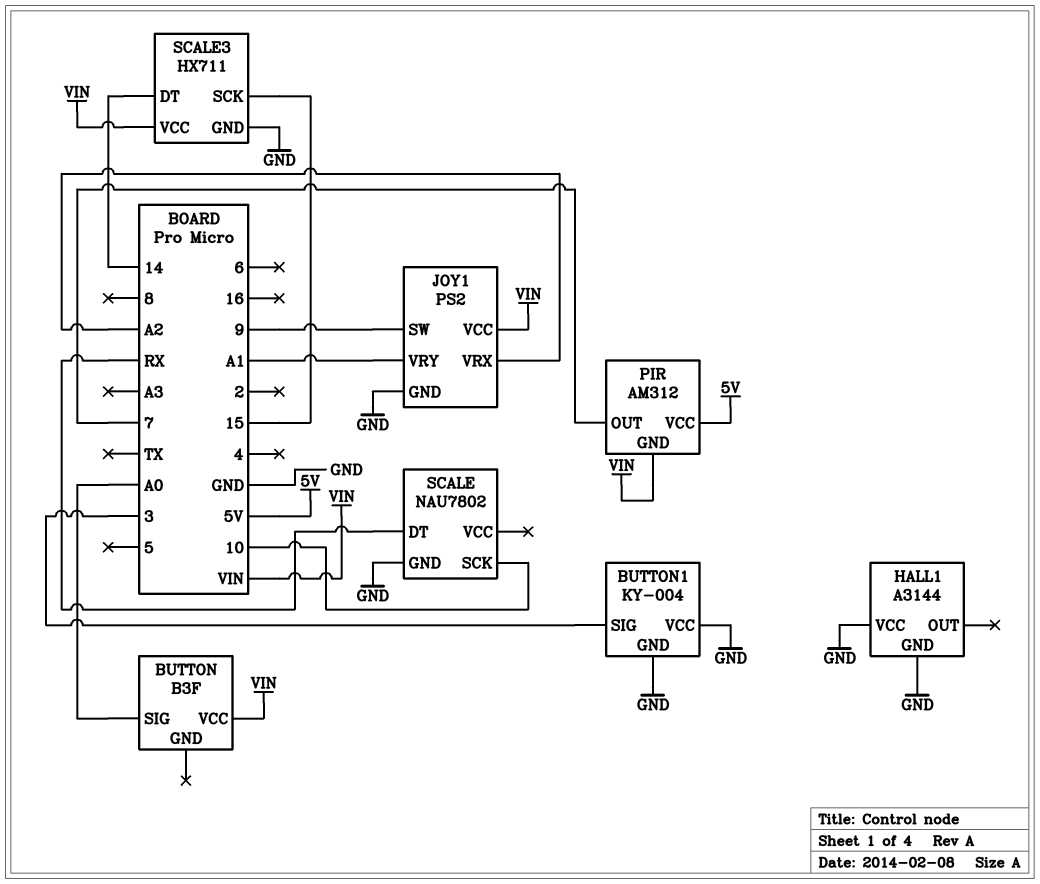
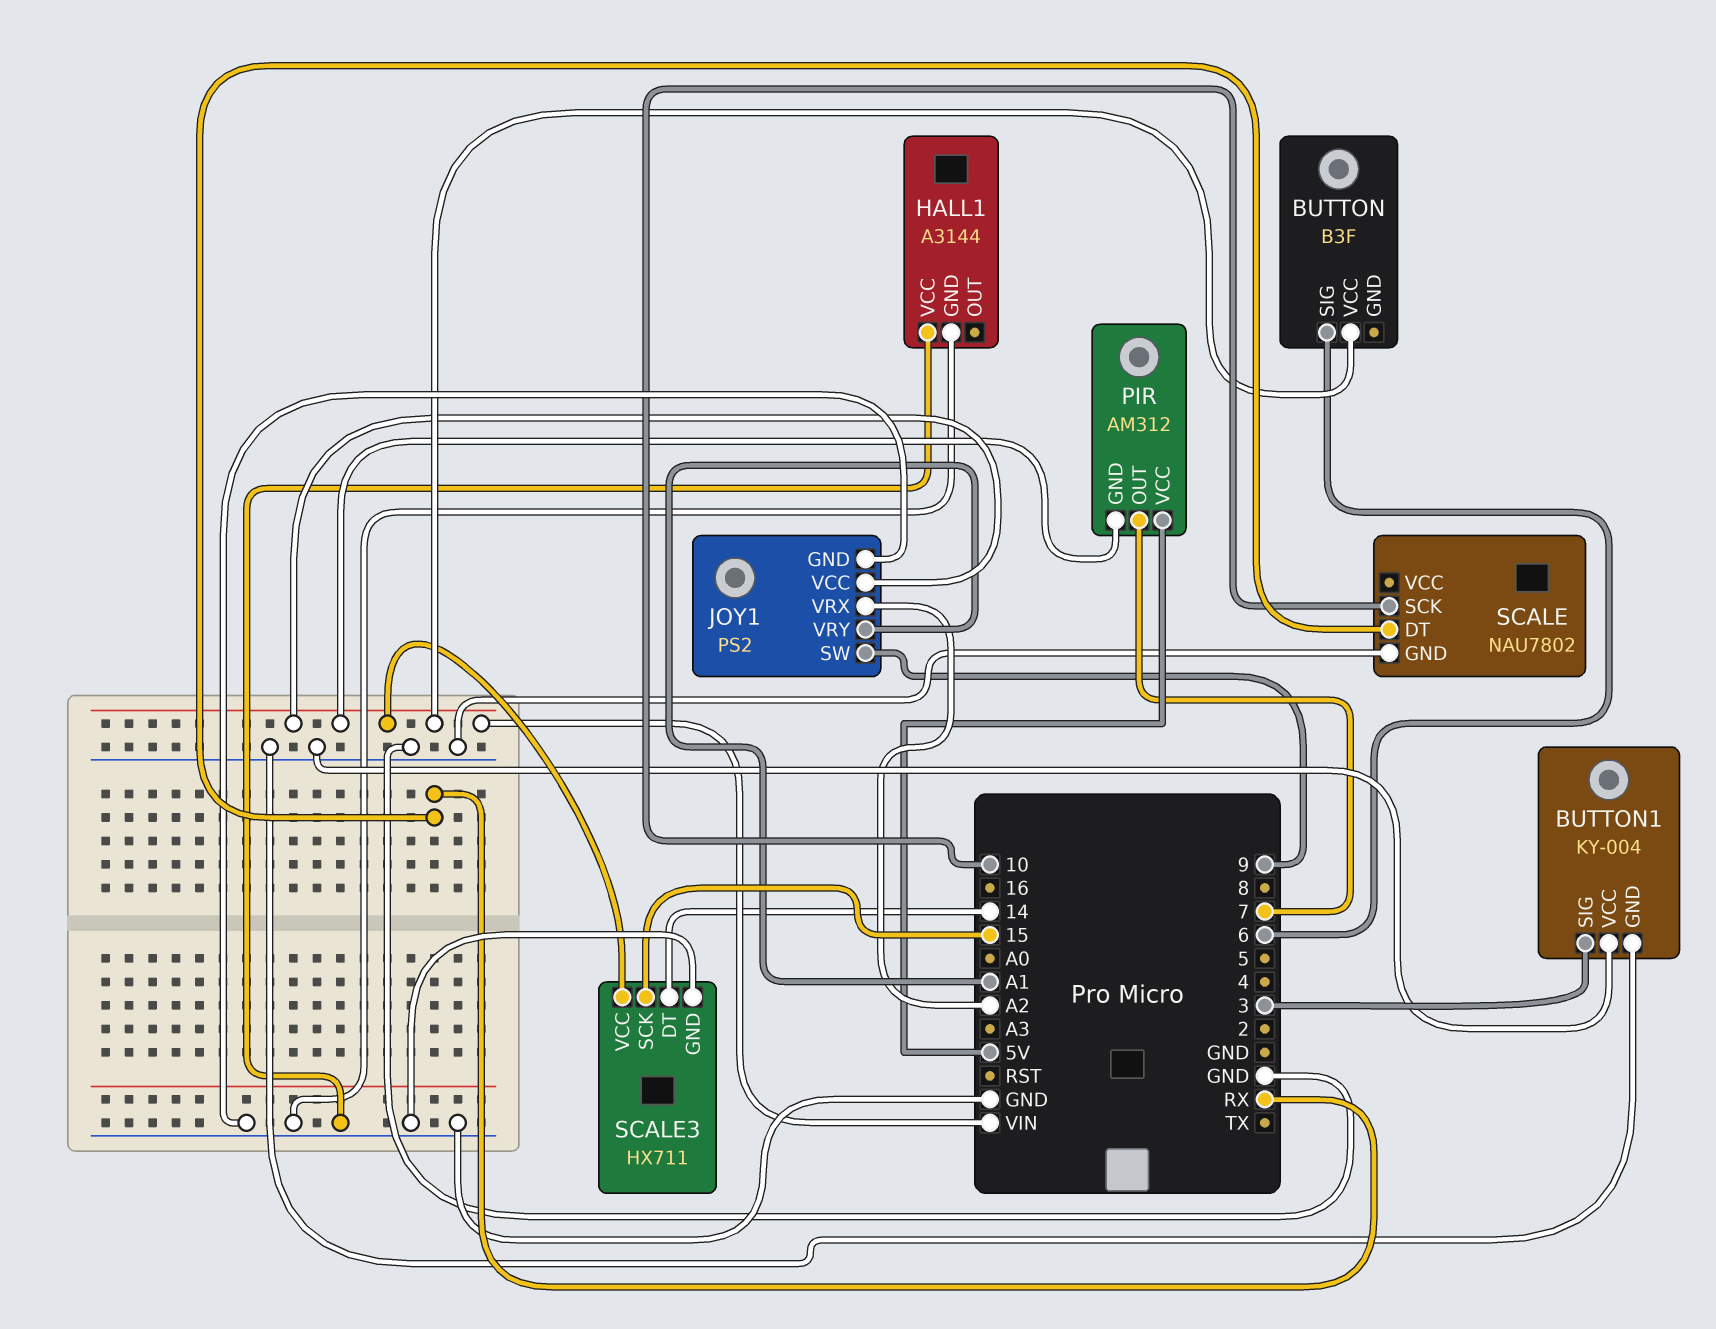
BUTTON pin SIG: A0 -> 6

